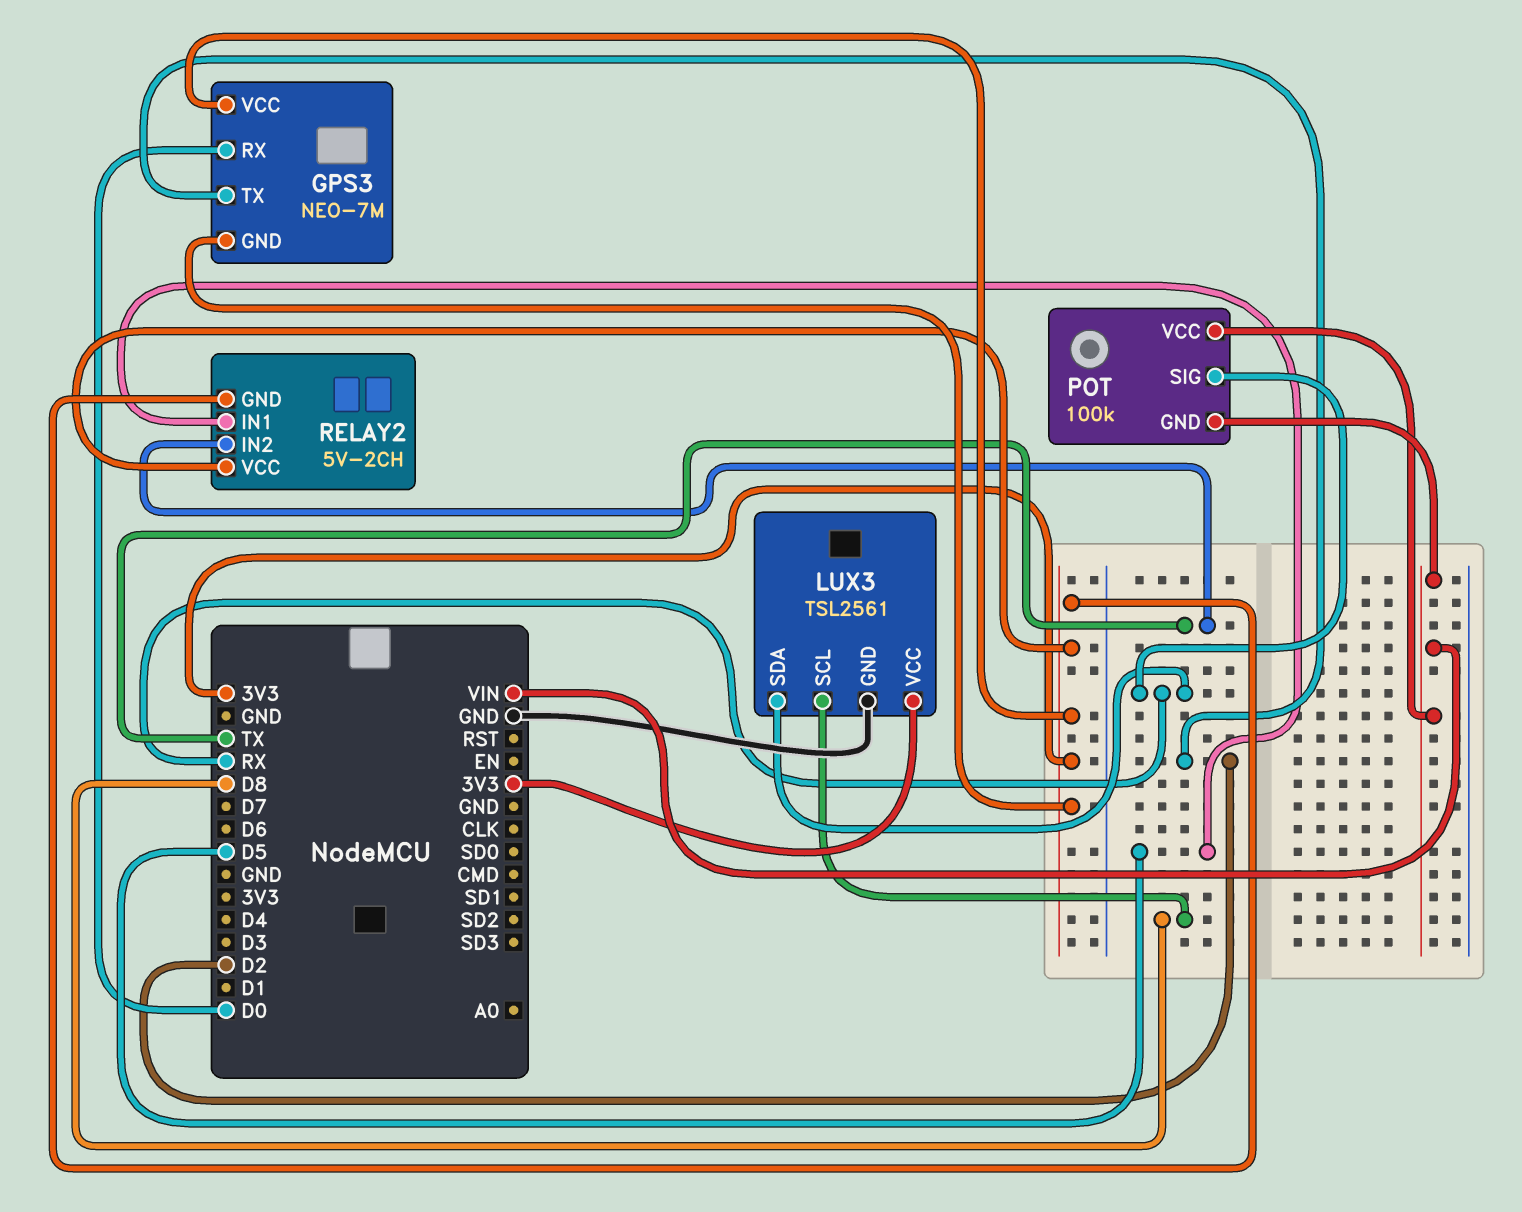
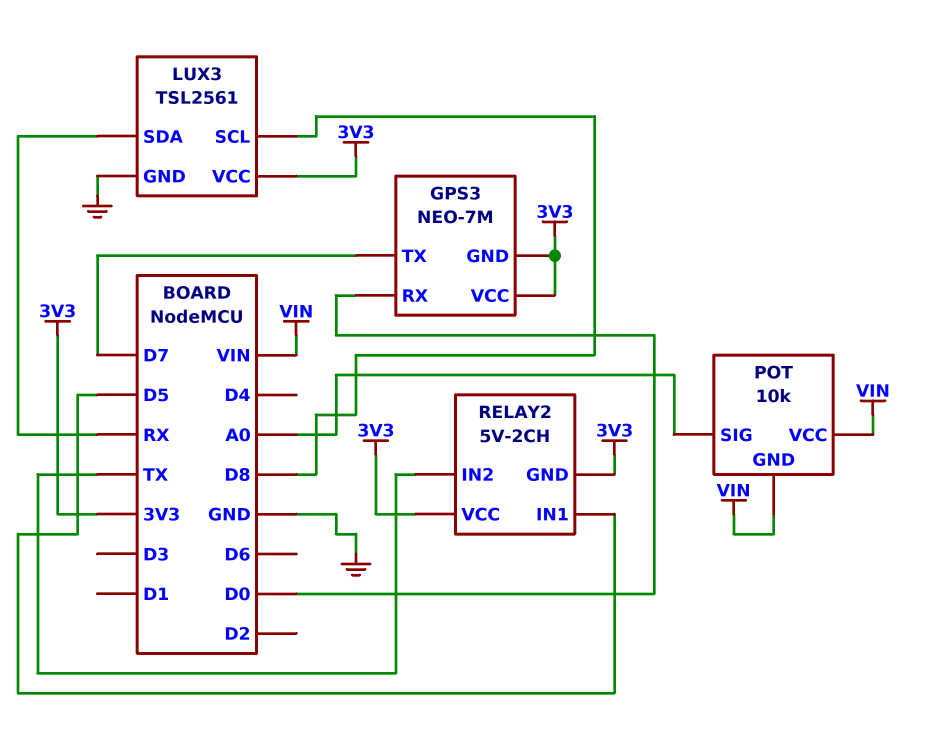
GPS3 pin TX: D2 -> D7
POT: 100k -> 10k
POT pin SIG: RX -> A0

